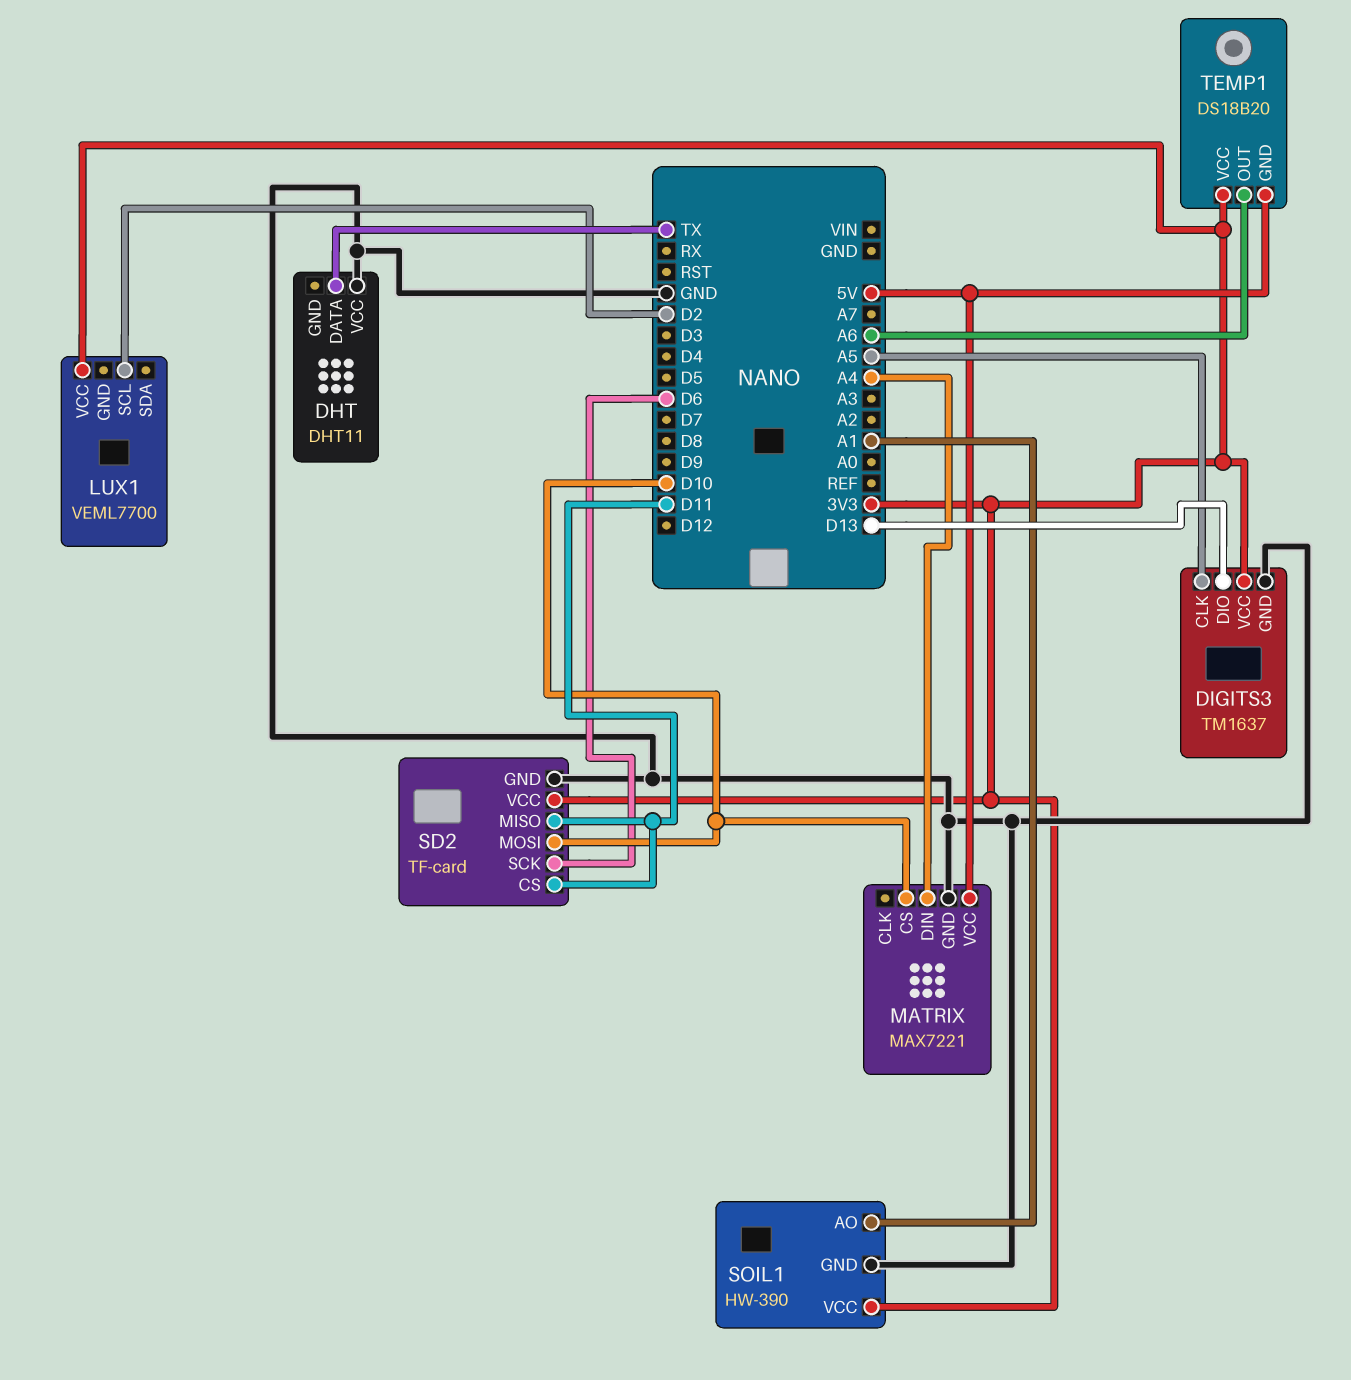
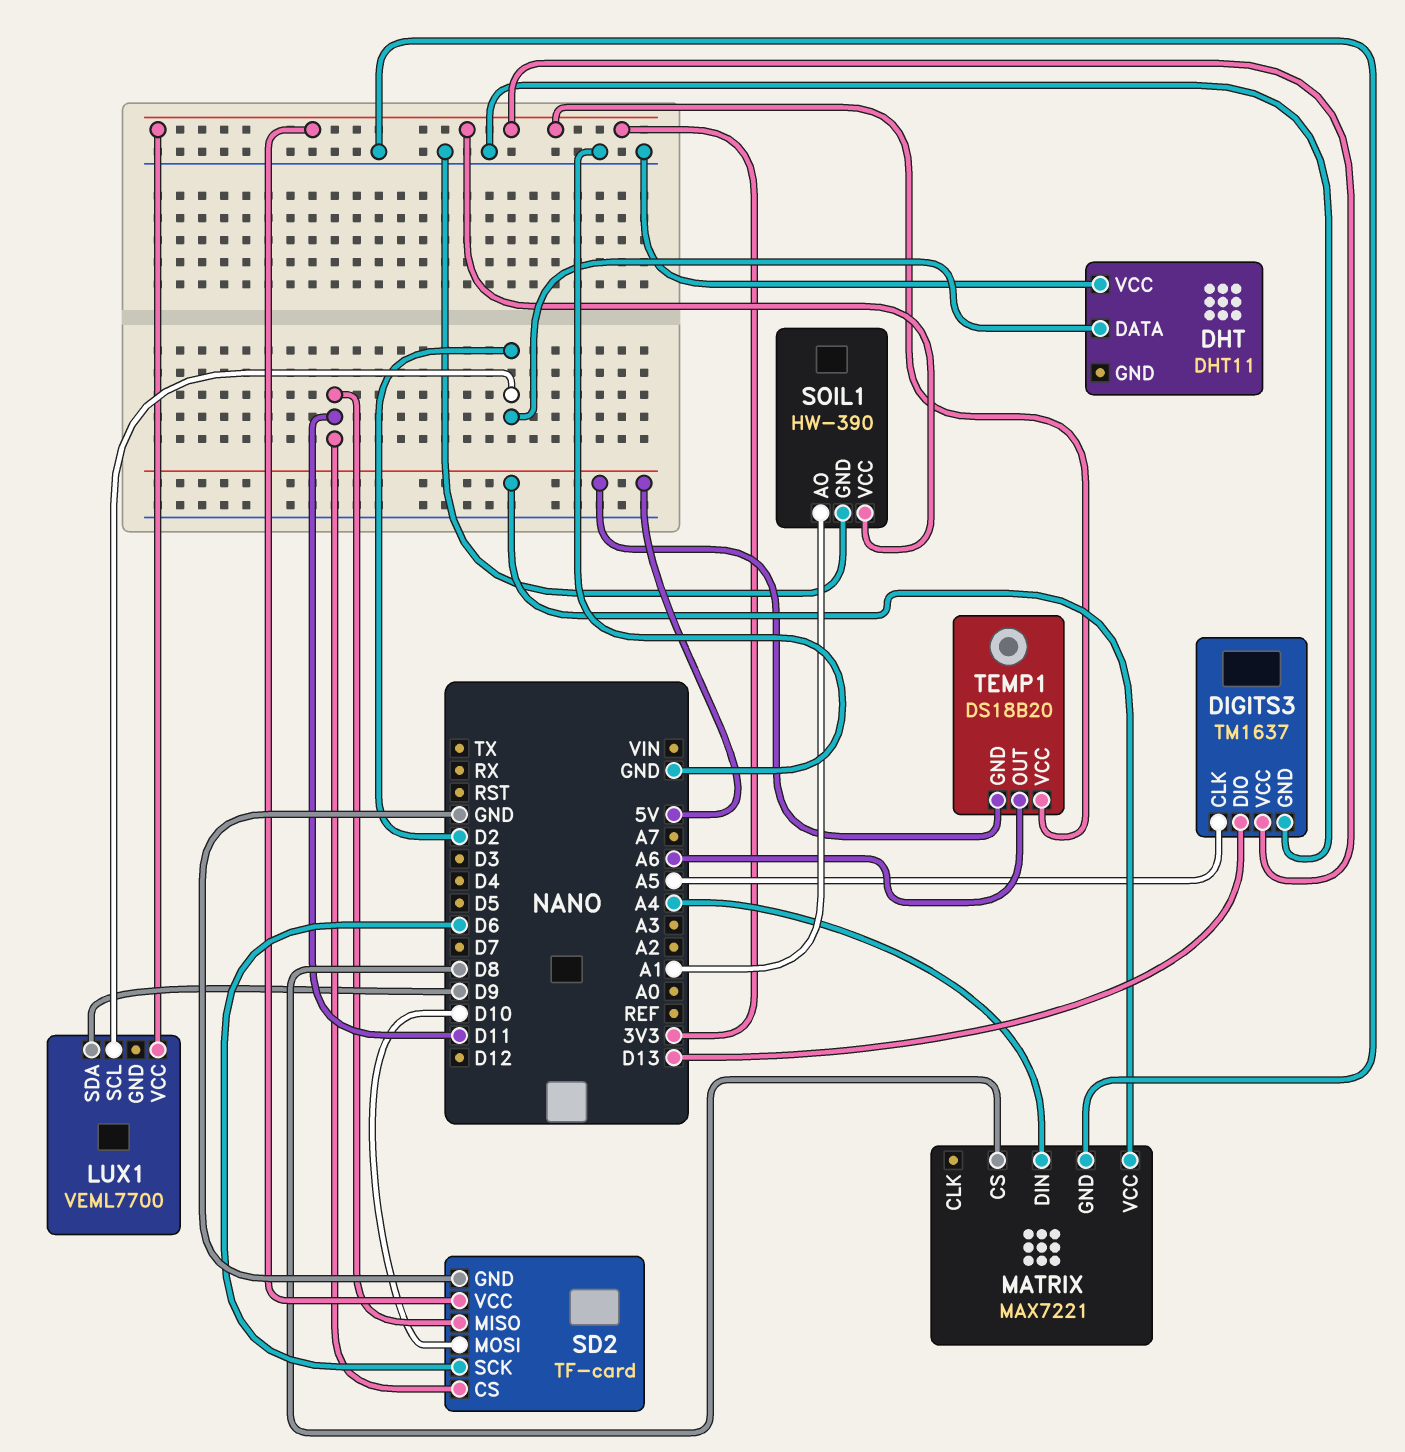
DHT pin DATA: TX -> D2
LUX1 pin SDA: none -> D9
MATRIX pin CS: D10 -> D8

